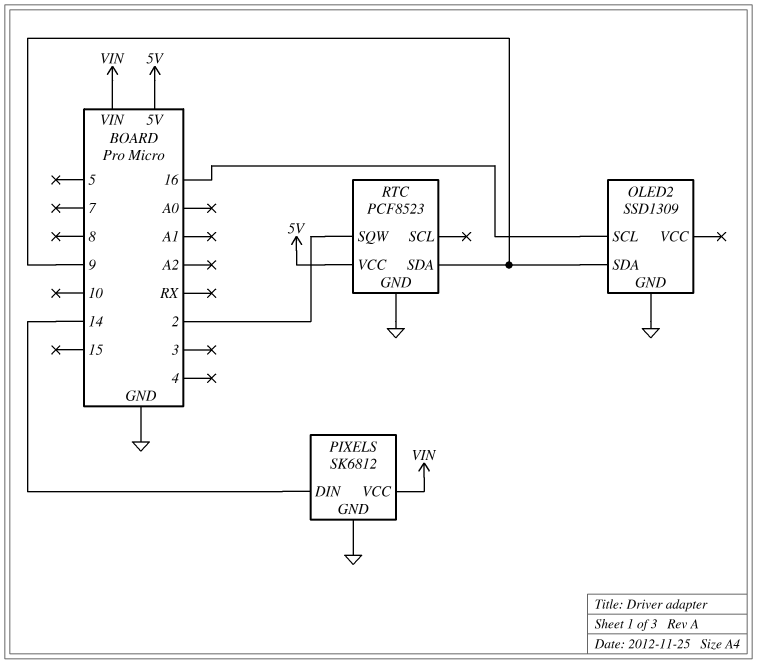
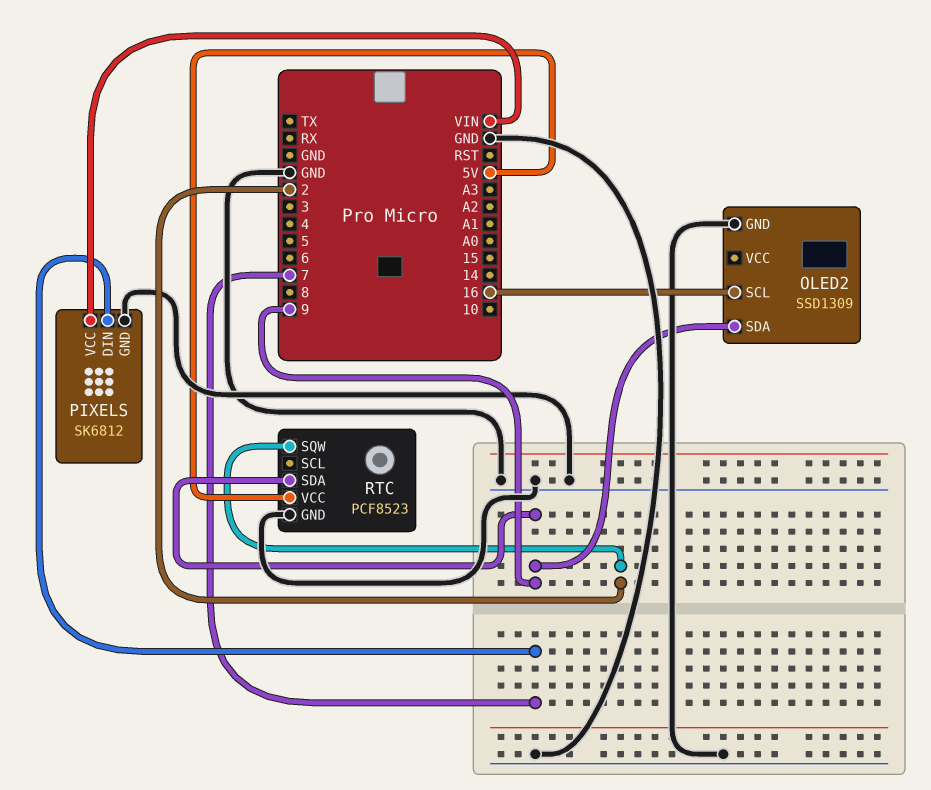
PIXELS pin DIN: 14 -> 7

